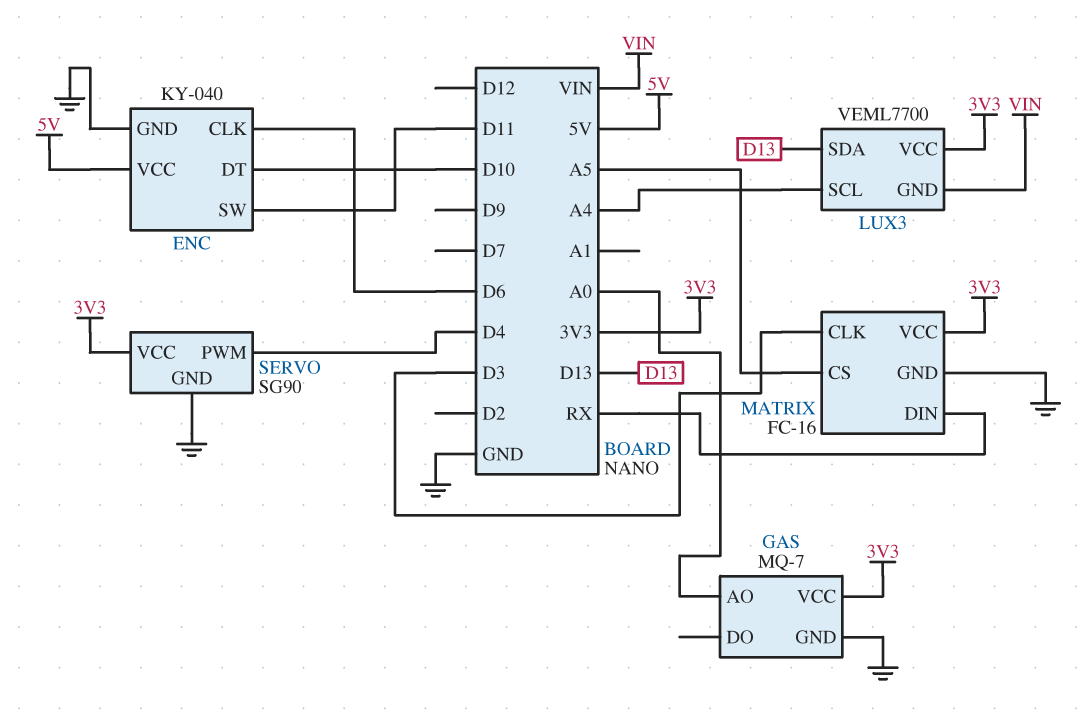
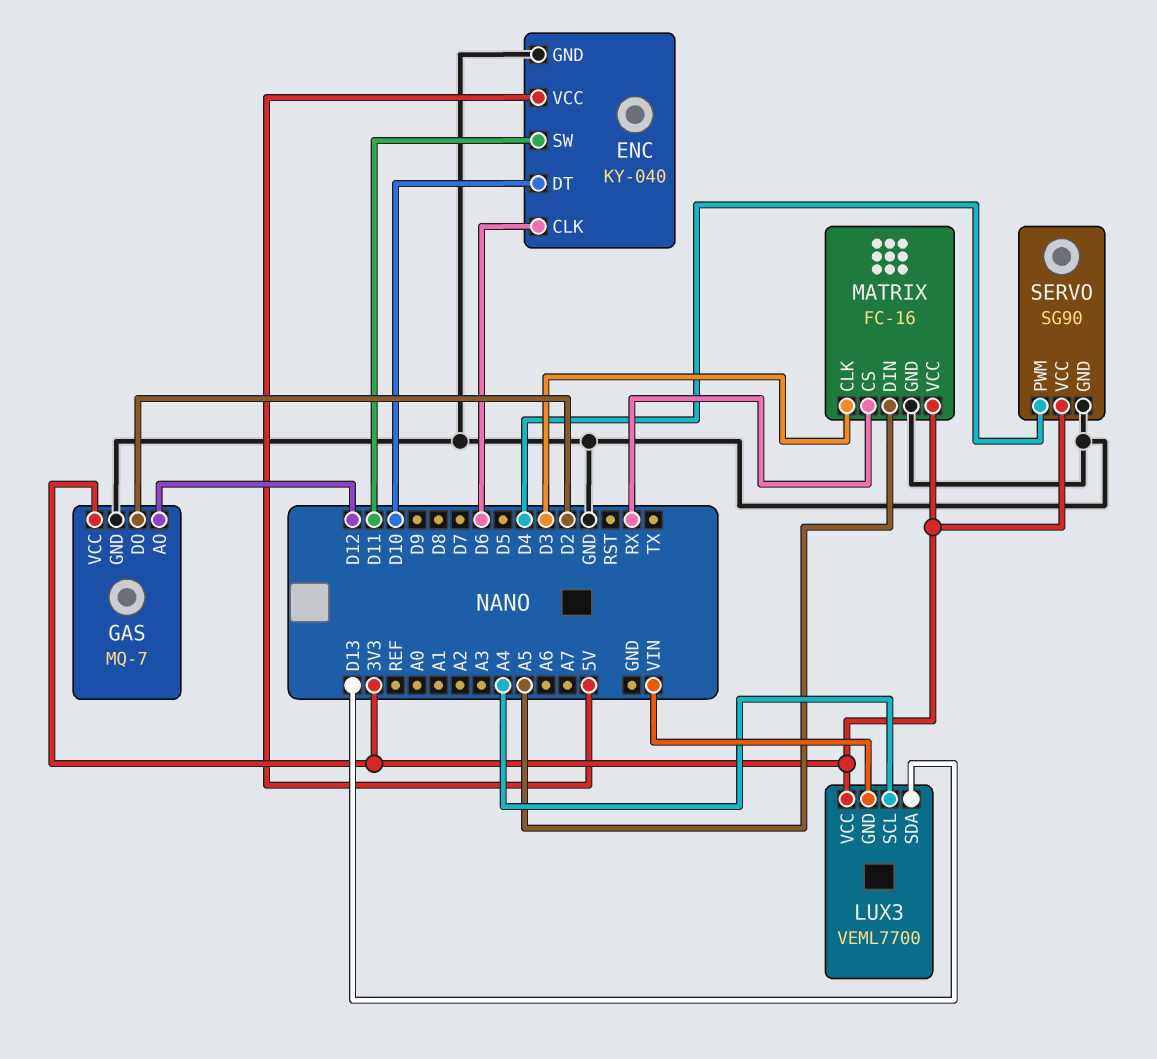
GAS pin AO: A0 -> D12
GAS pin DO: none -> D2
MATRIX pin CS: A5 -> RX
MATRIX pin DIN: RX -> A5

